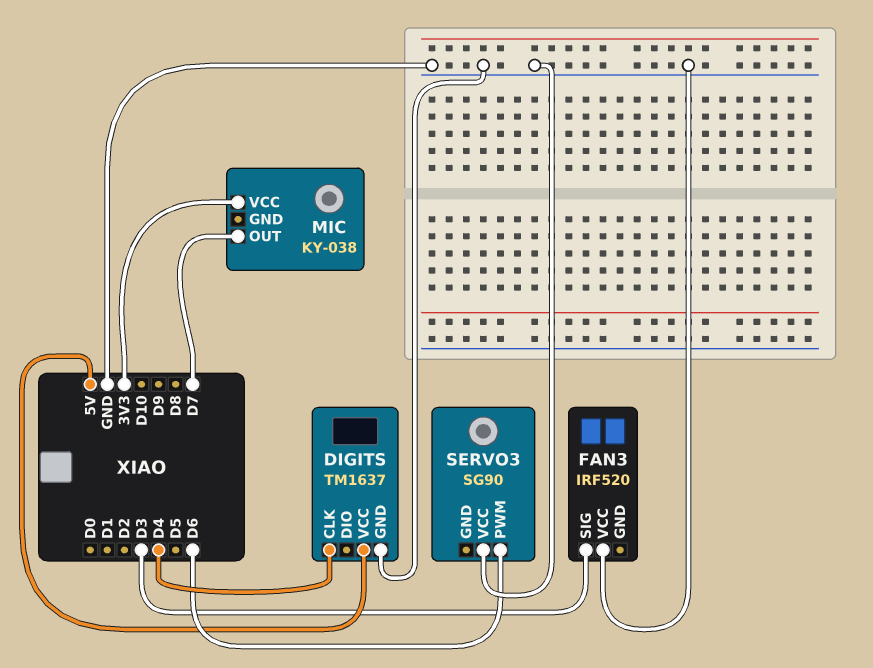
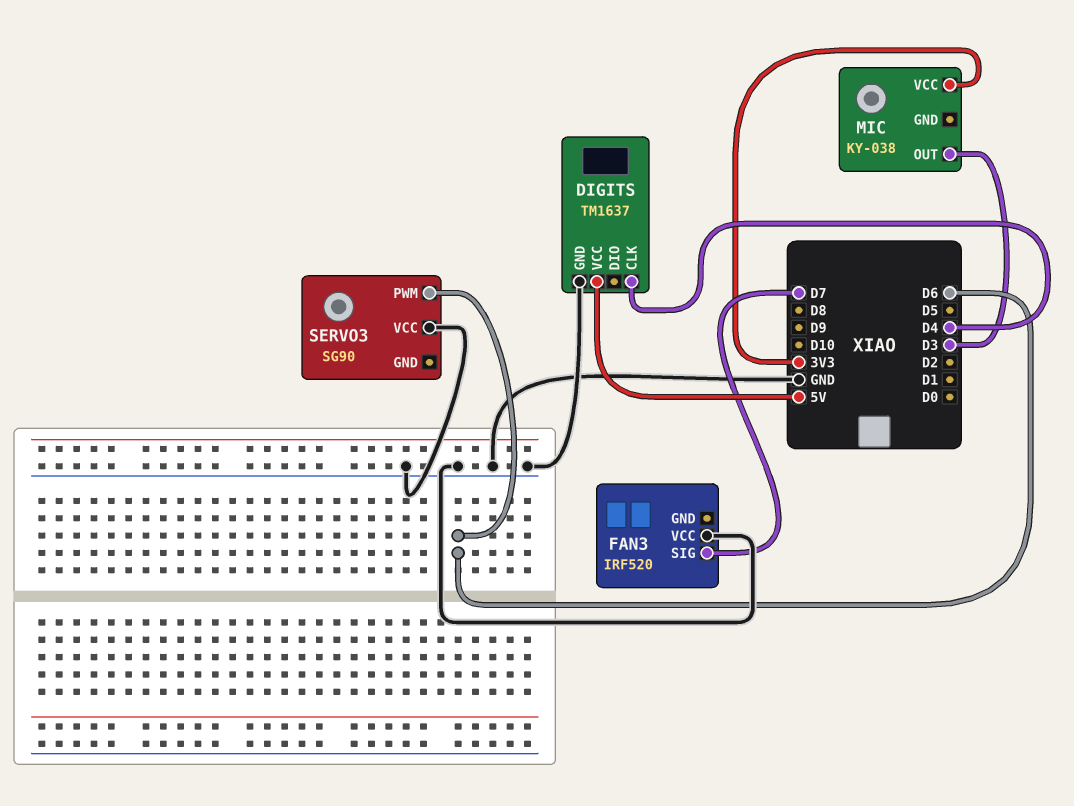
FAN3 pin SIG: D3 -> D7
MIC pin OUT: D7 -> D3

